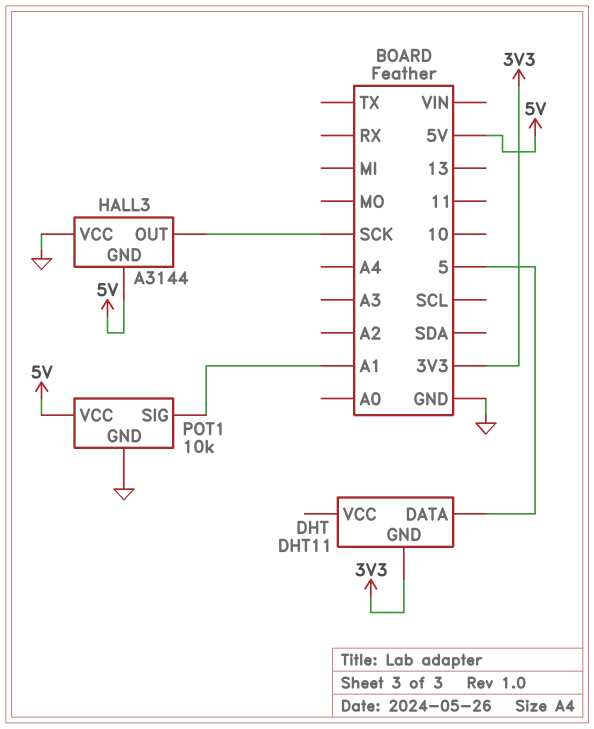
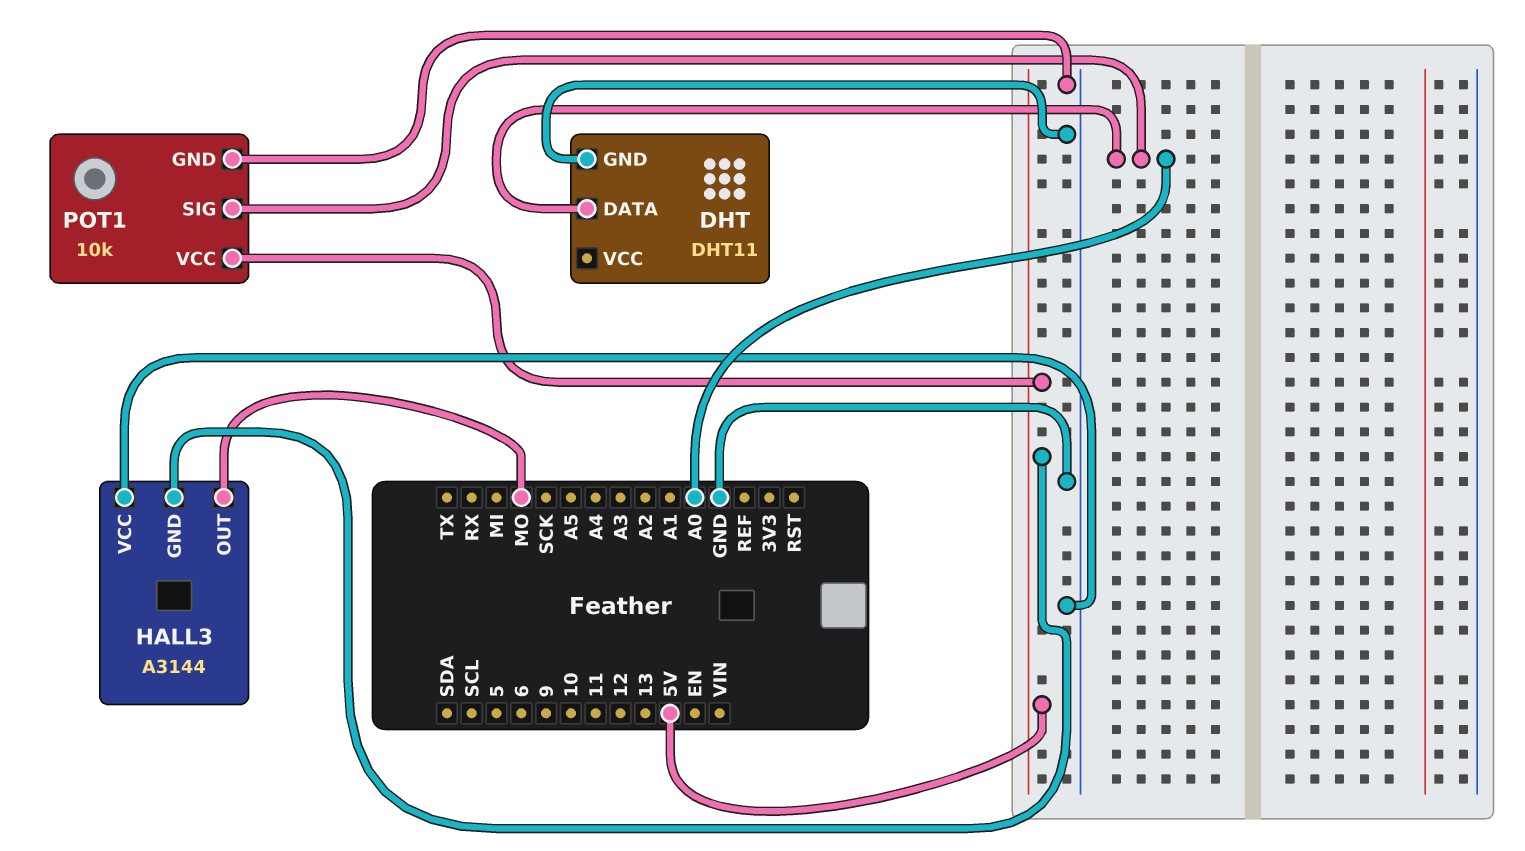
DHT pin DATA: 5 -> A0
DHT pin GND: 3V3 -> GND
HALL3 pin OUT: SCK -> MO
POT1 pin SIG: A1 -> A0

